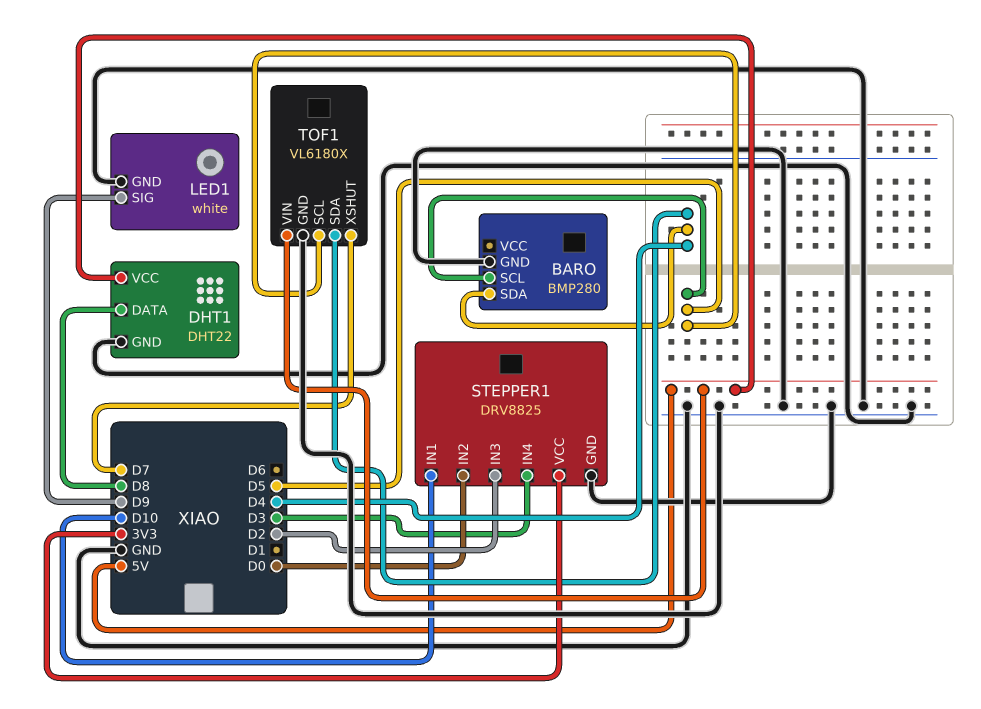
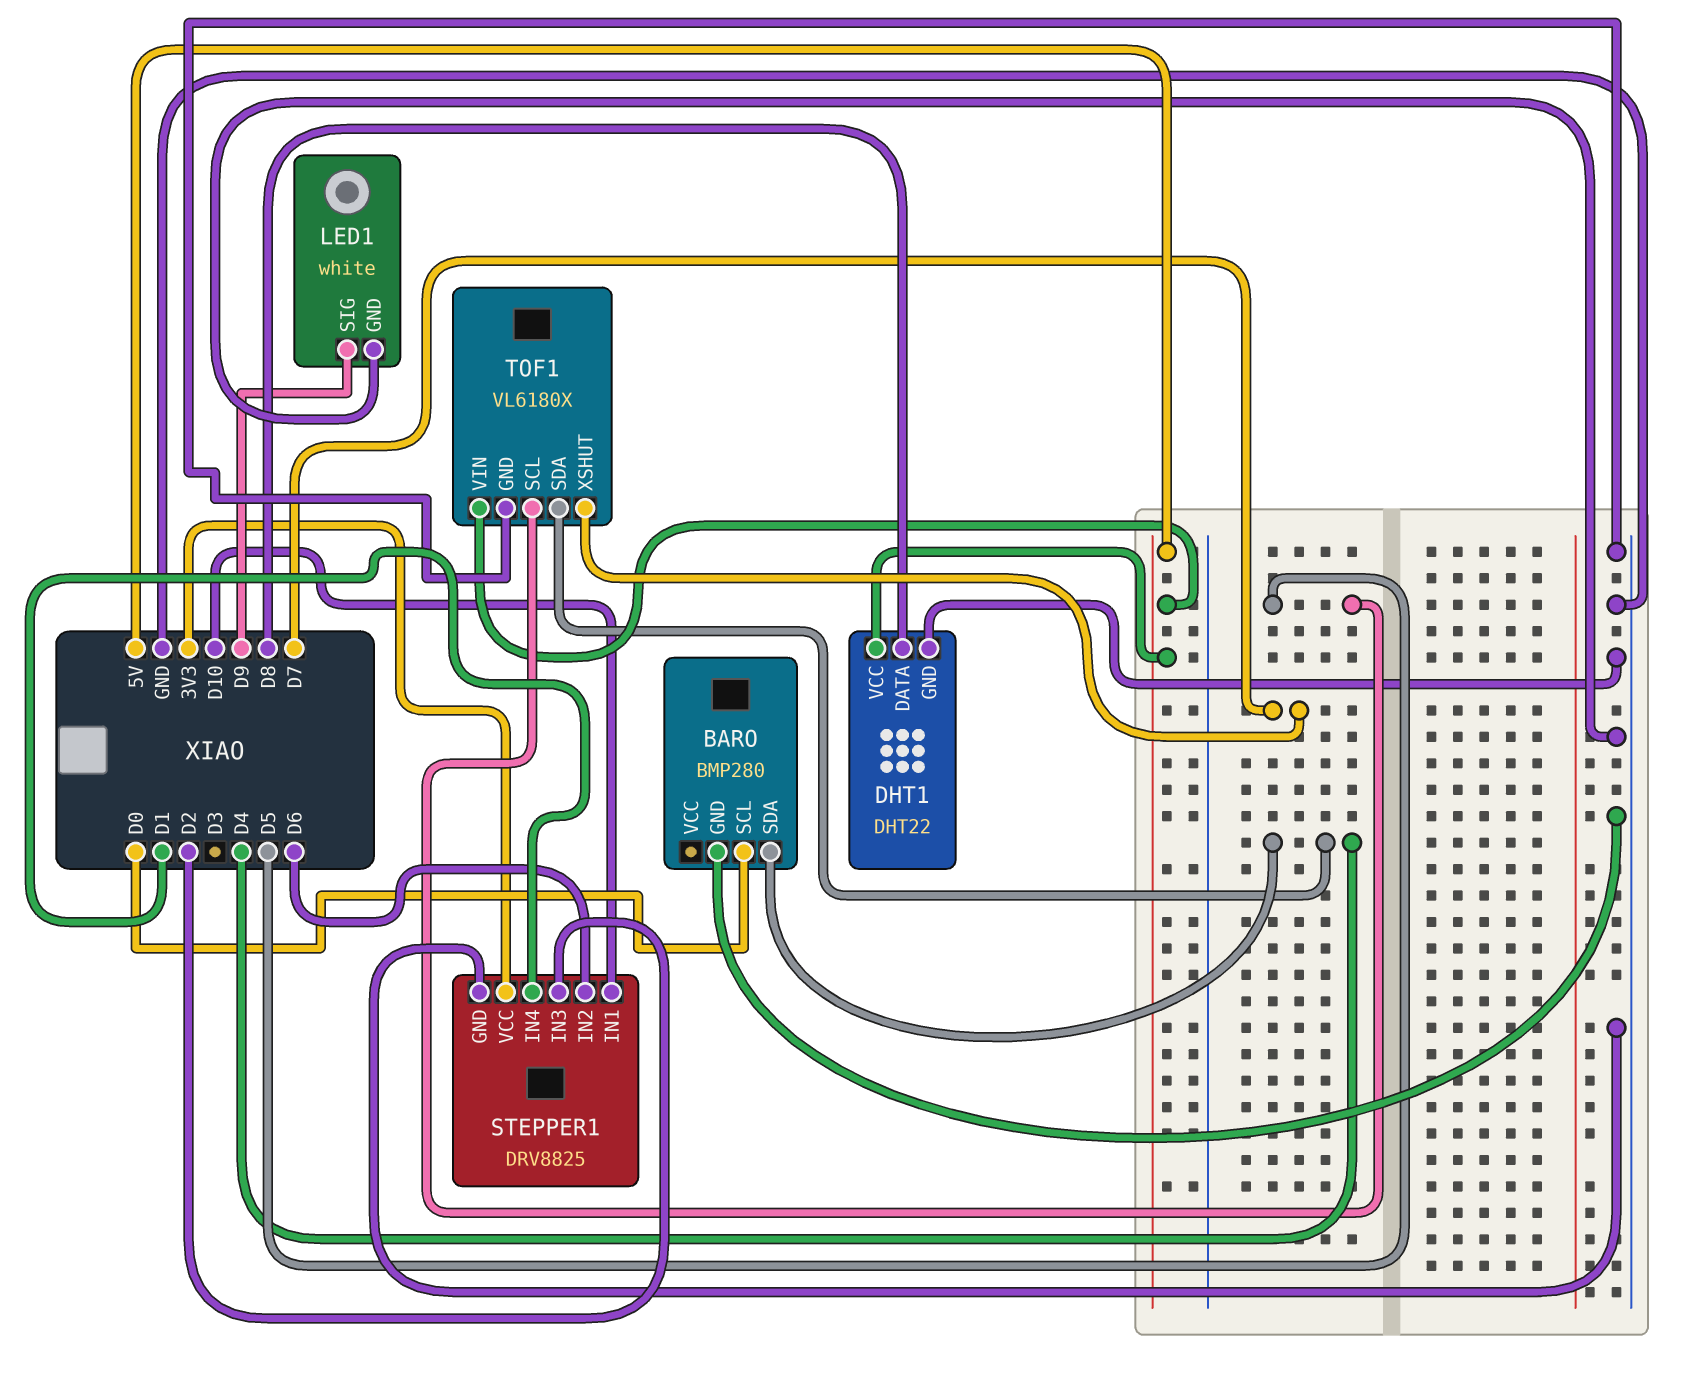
BARO pin SCL: D5 -> D0
STEPPER1 pin IN2: D0 -> D6
STEPPER1 pin IN4: D3 -> D1

